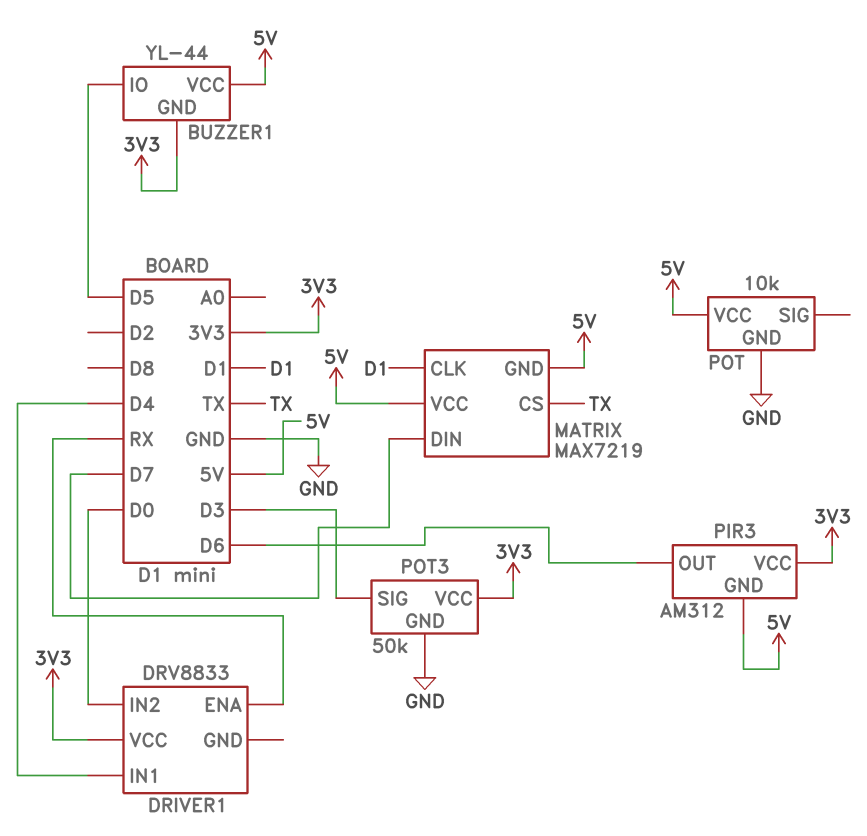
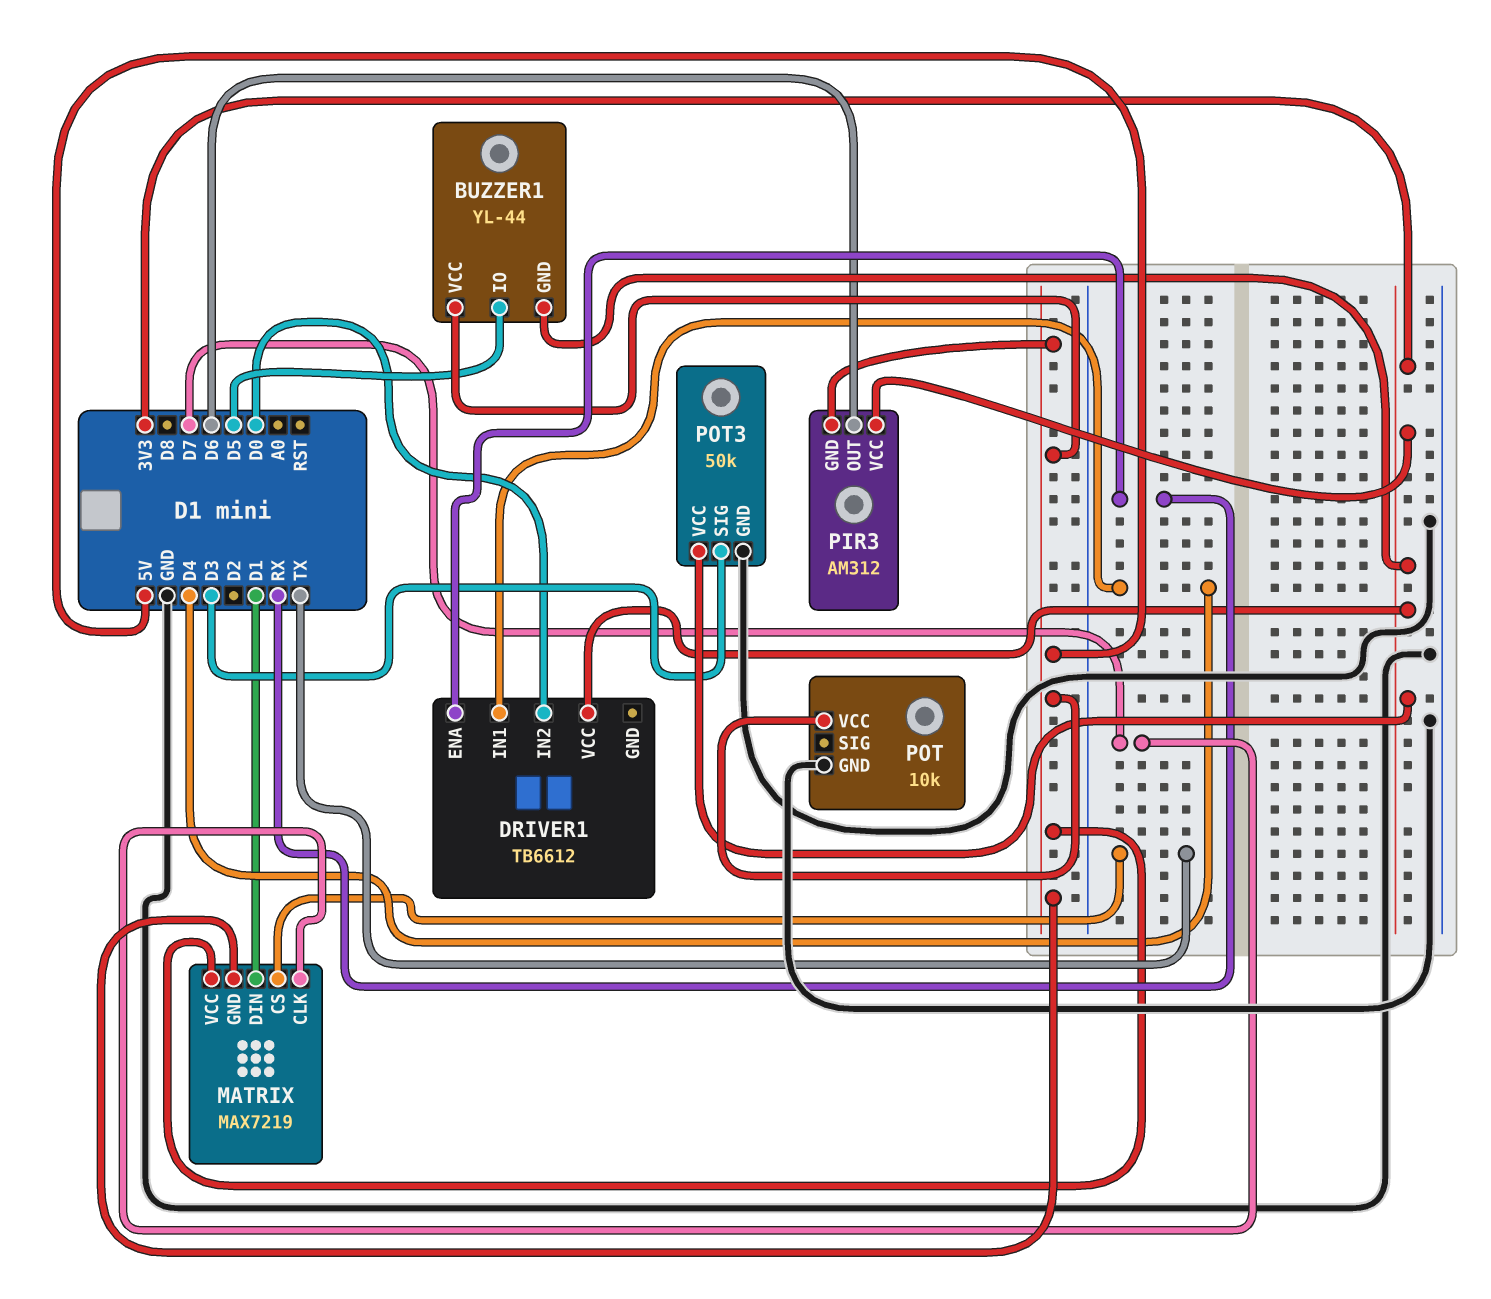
DRIVER1: DRV8833 -> TB6612
MATRIX pin CLK: D1 -> D7
MATRIX pin DIN: D7 -> D1

